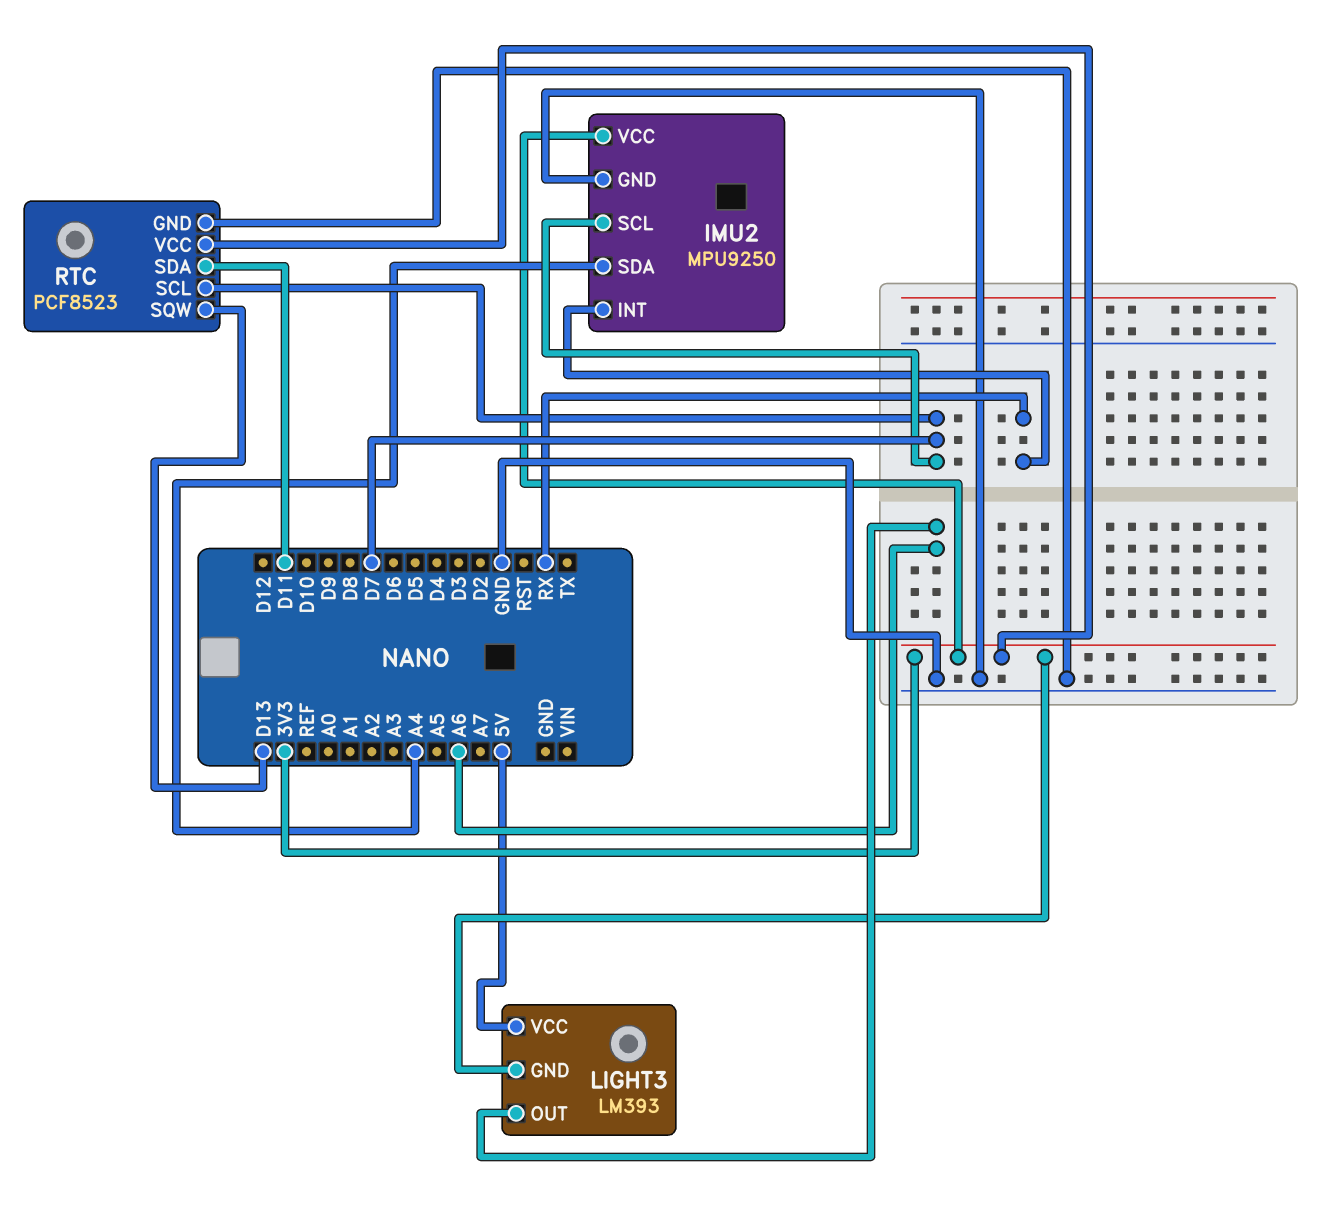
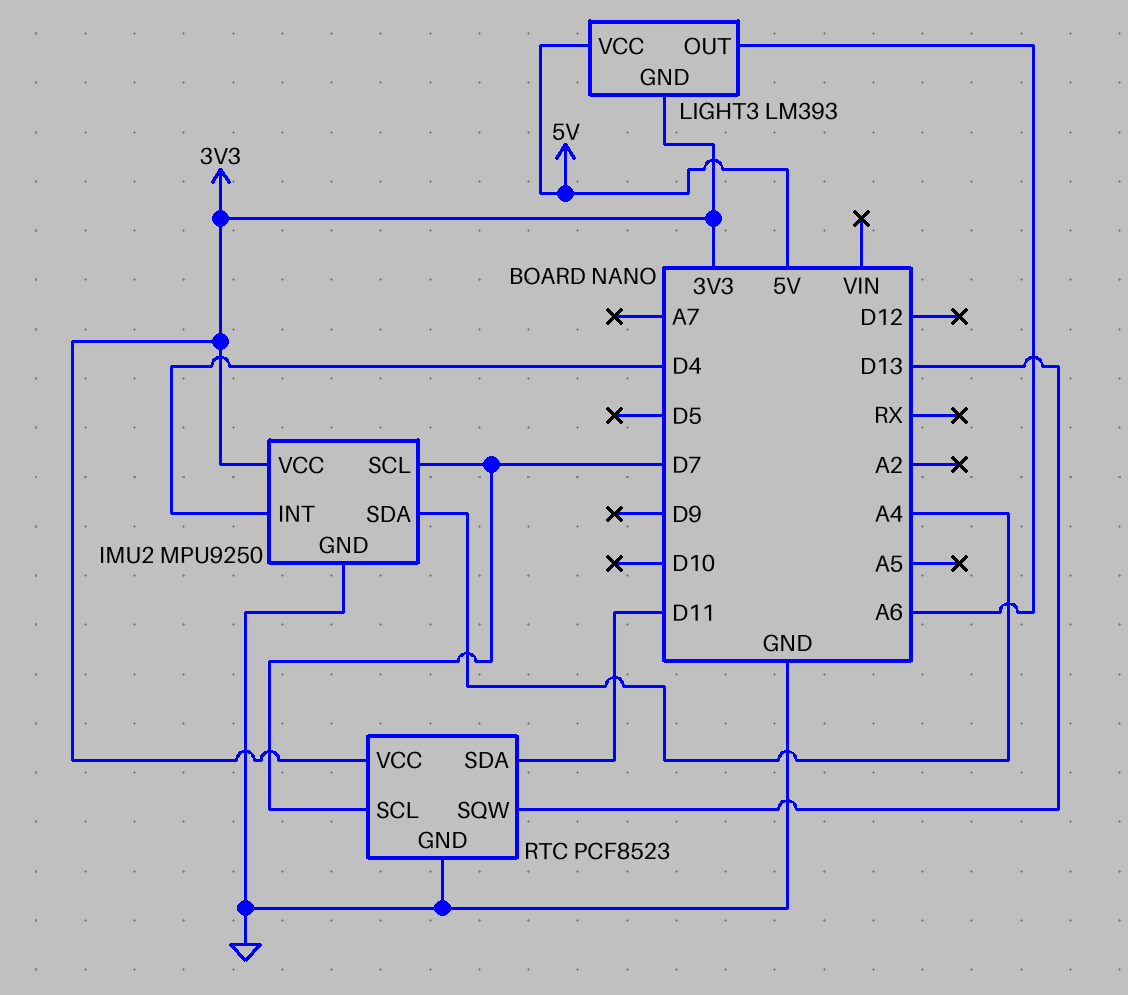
IMU2 pin INT: RX -> D4

